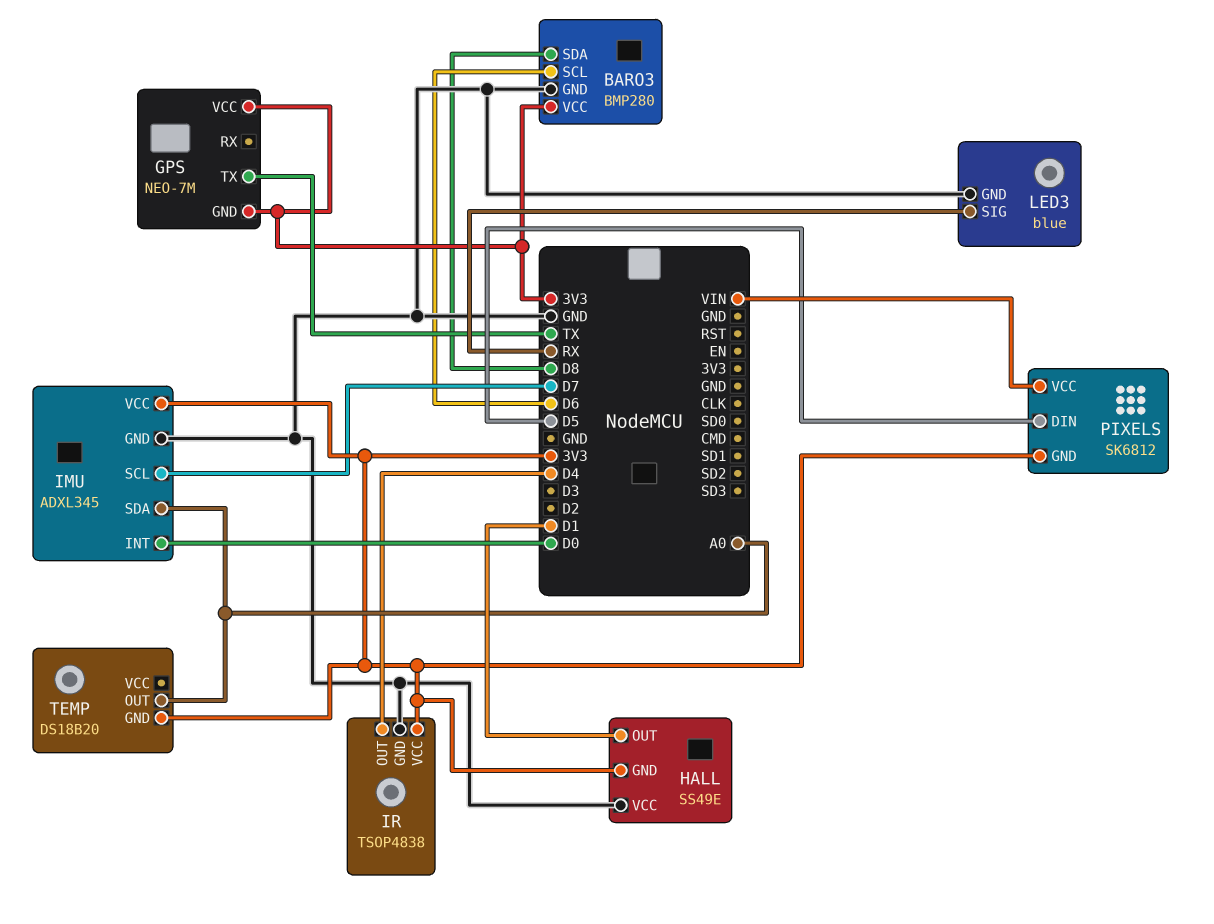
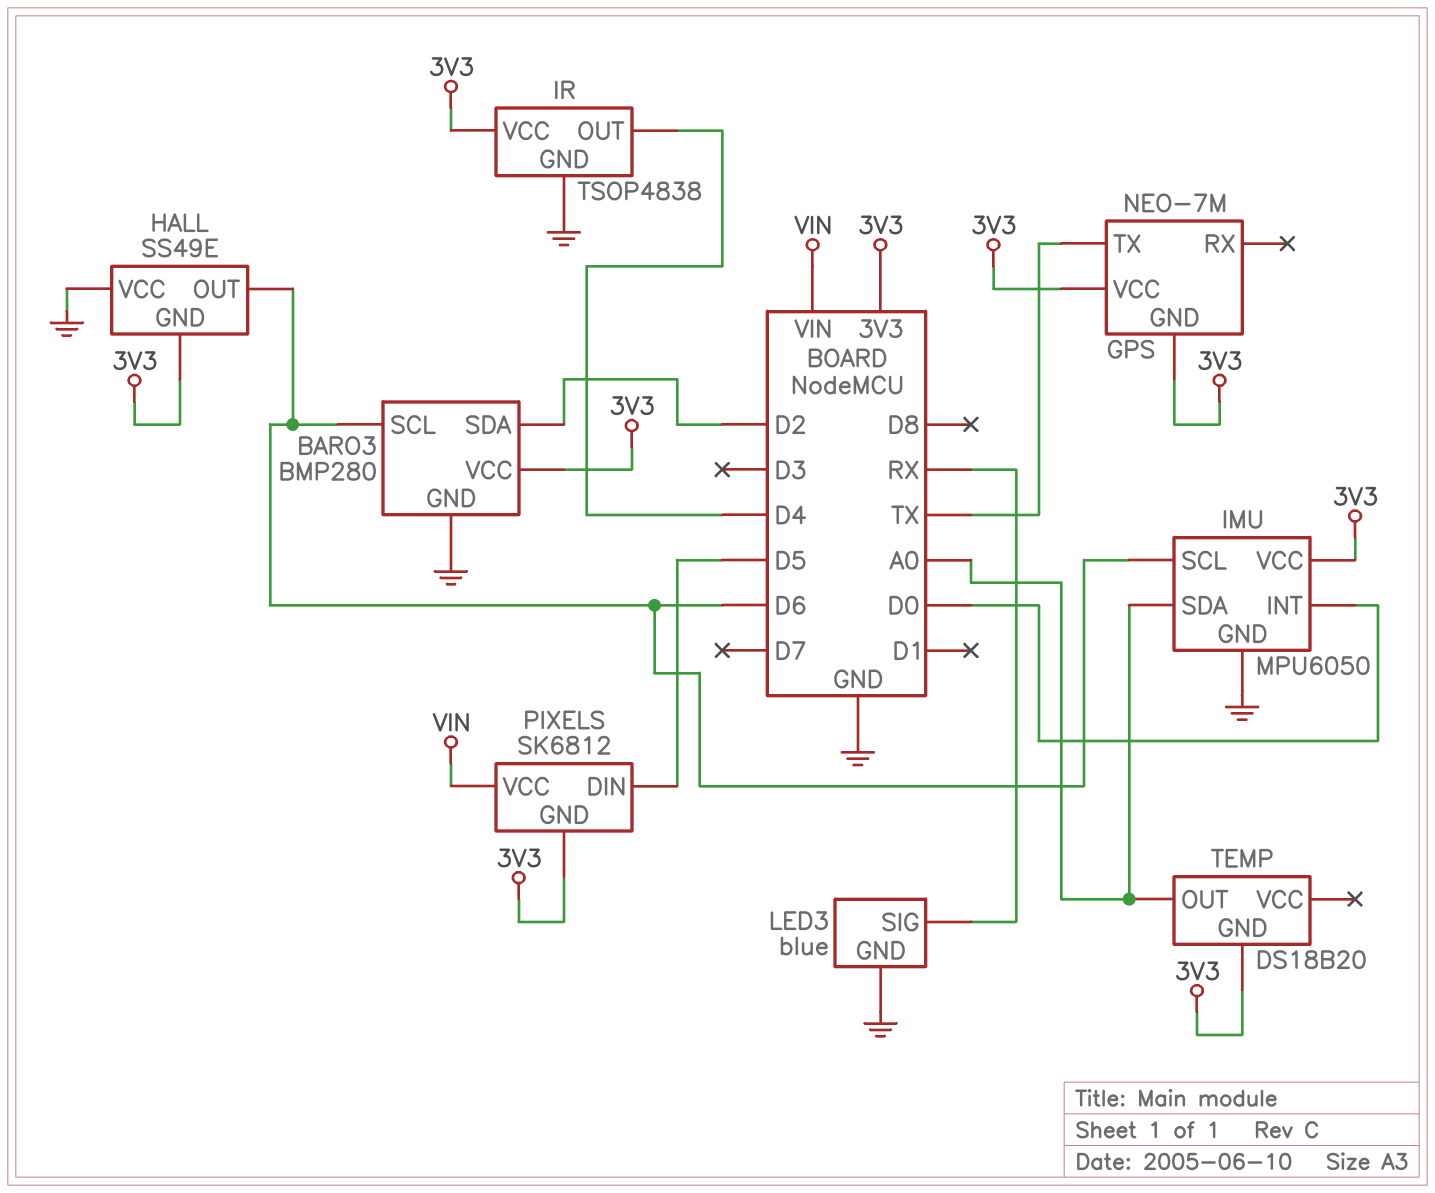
BARO3 pin SDA: D8 -> D2
HALL pin OUT: D1 -> D6
IMU: ADXL345 -> MPU6050
IMU pin SCL: D7 -> D6

